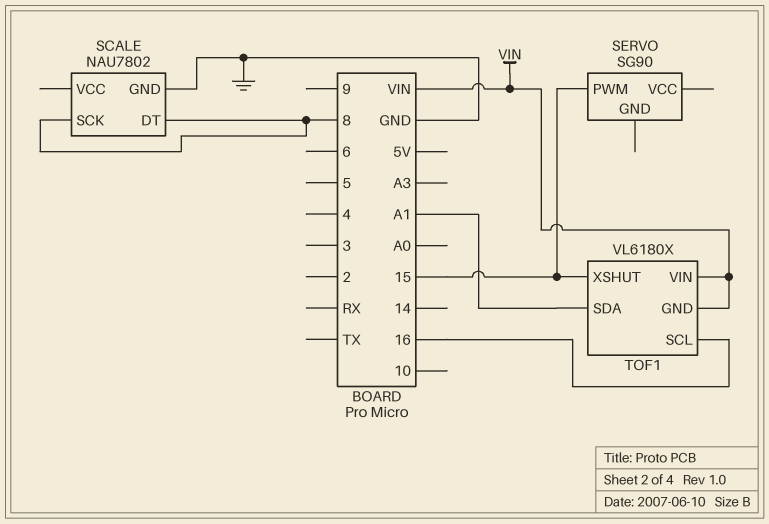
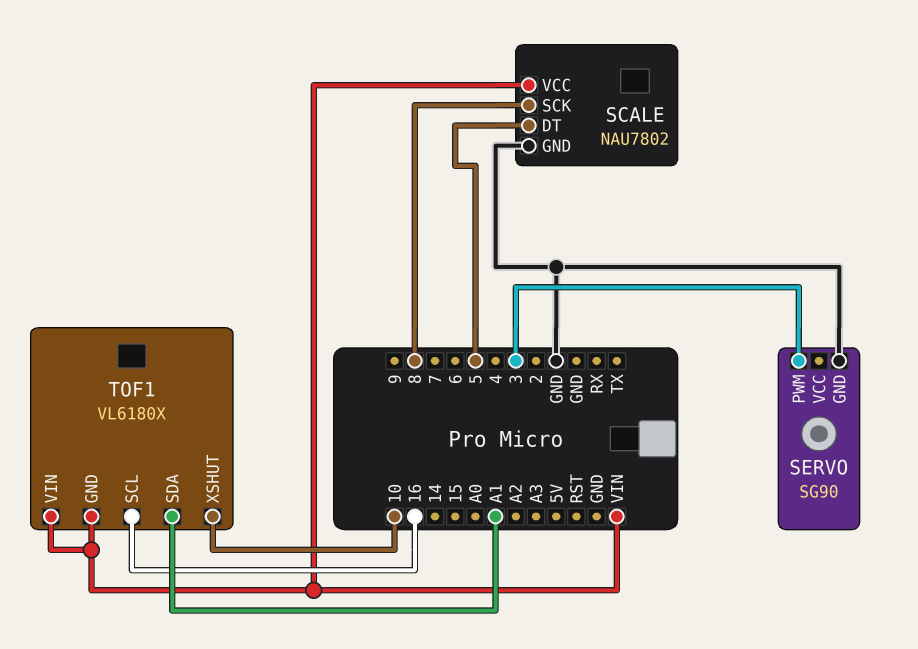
SCALE pin DT: 8 -> 5
SCALE pin VCC: none -> VIN
SERVO pin GND: none -> GND
SERVO pin PWM: 15 -> 3
TOF1 pin XSHUT: 15 -> 10

